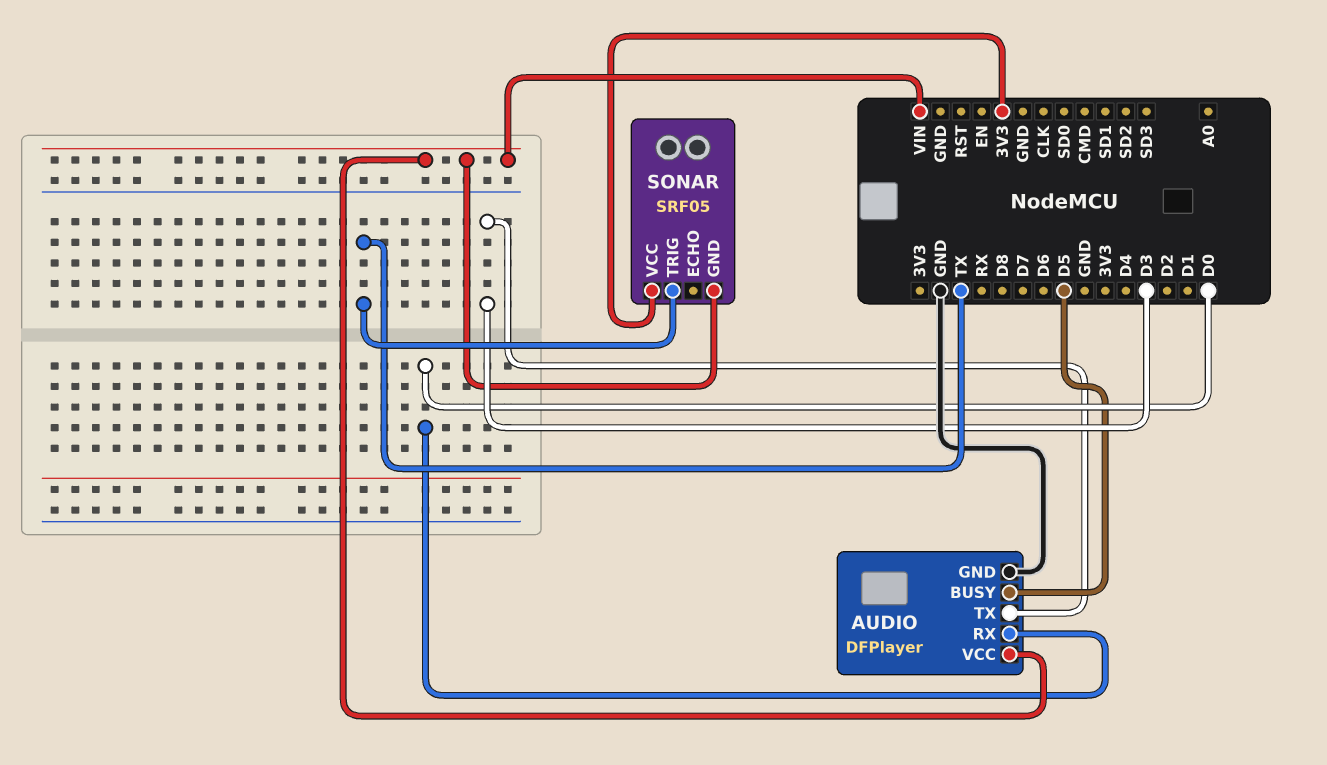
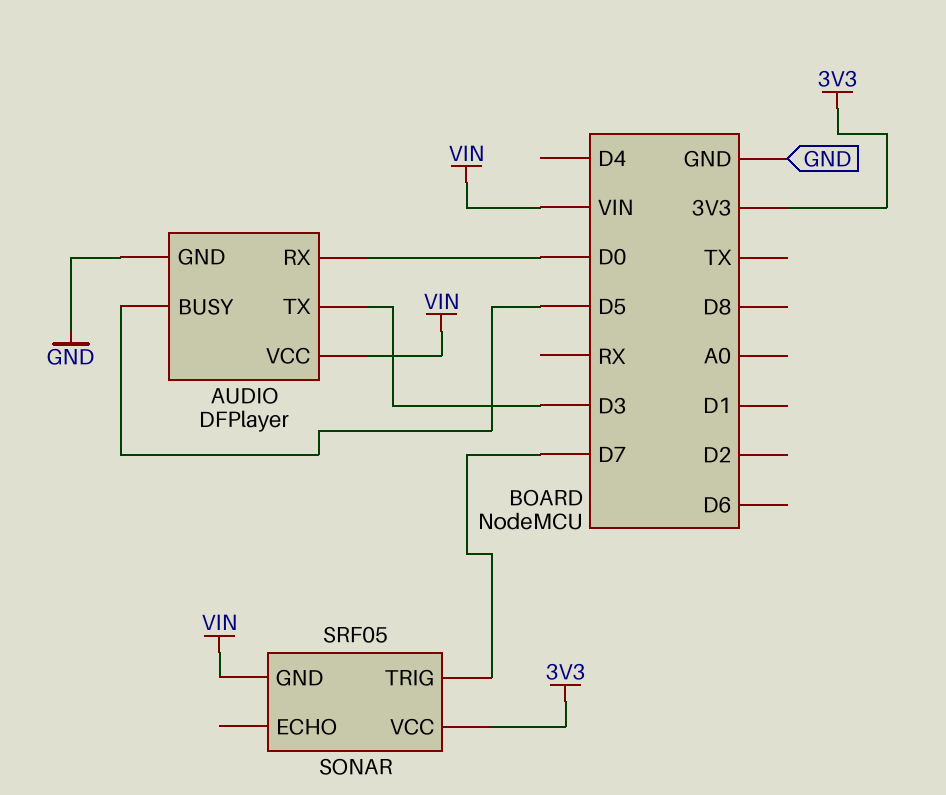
SONAR pin TRIG: TX -> D7

